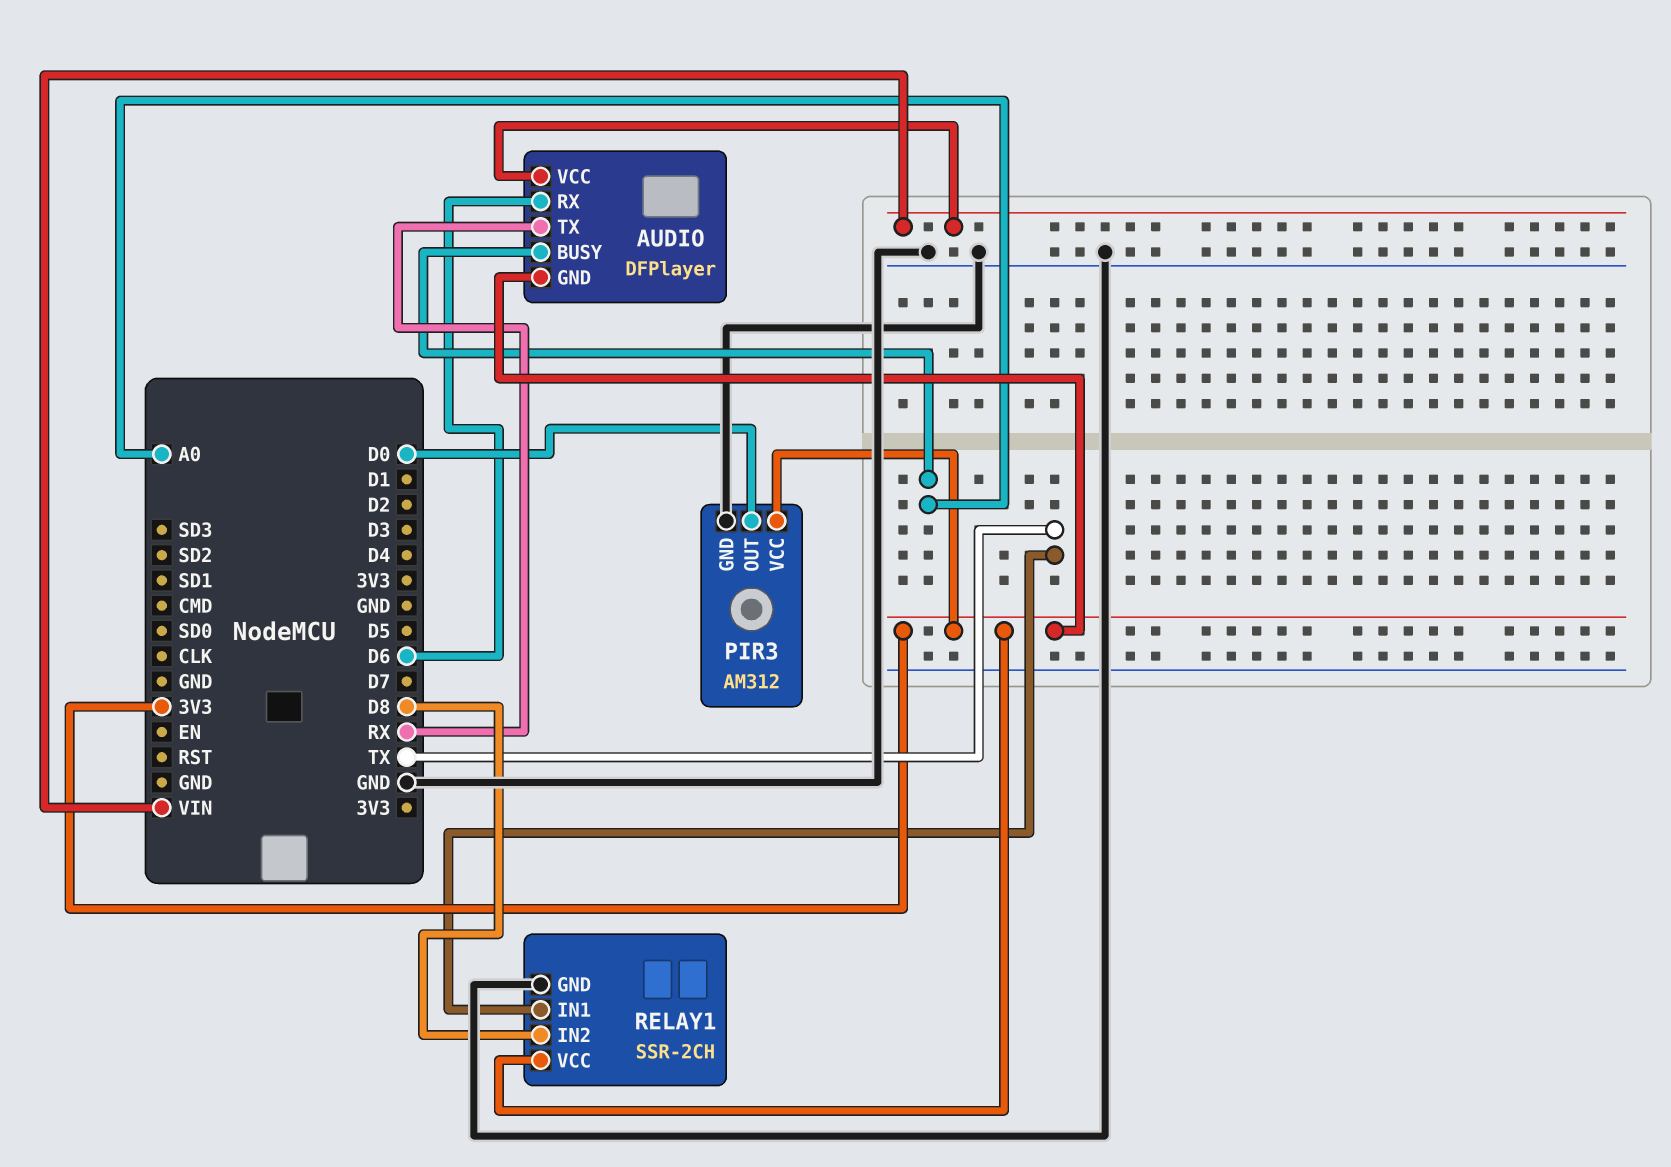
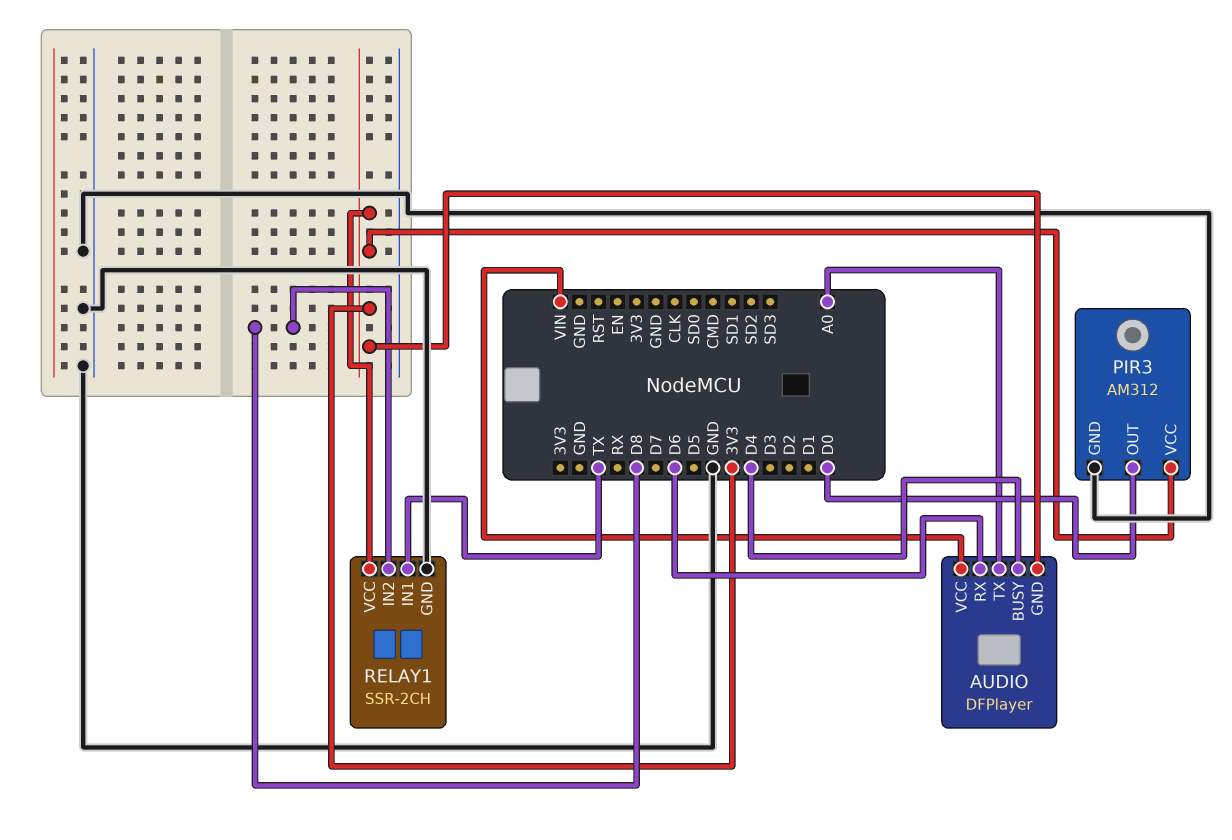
AUDIO pin BUSY: A0 -> D4
AUDIO pin TX: RX -> A0

